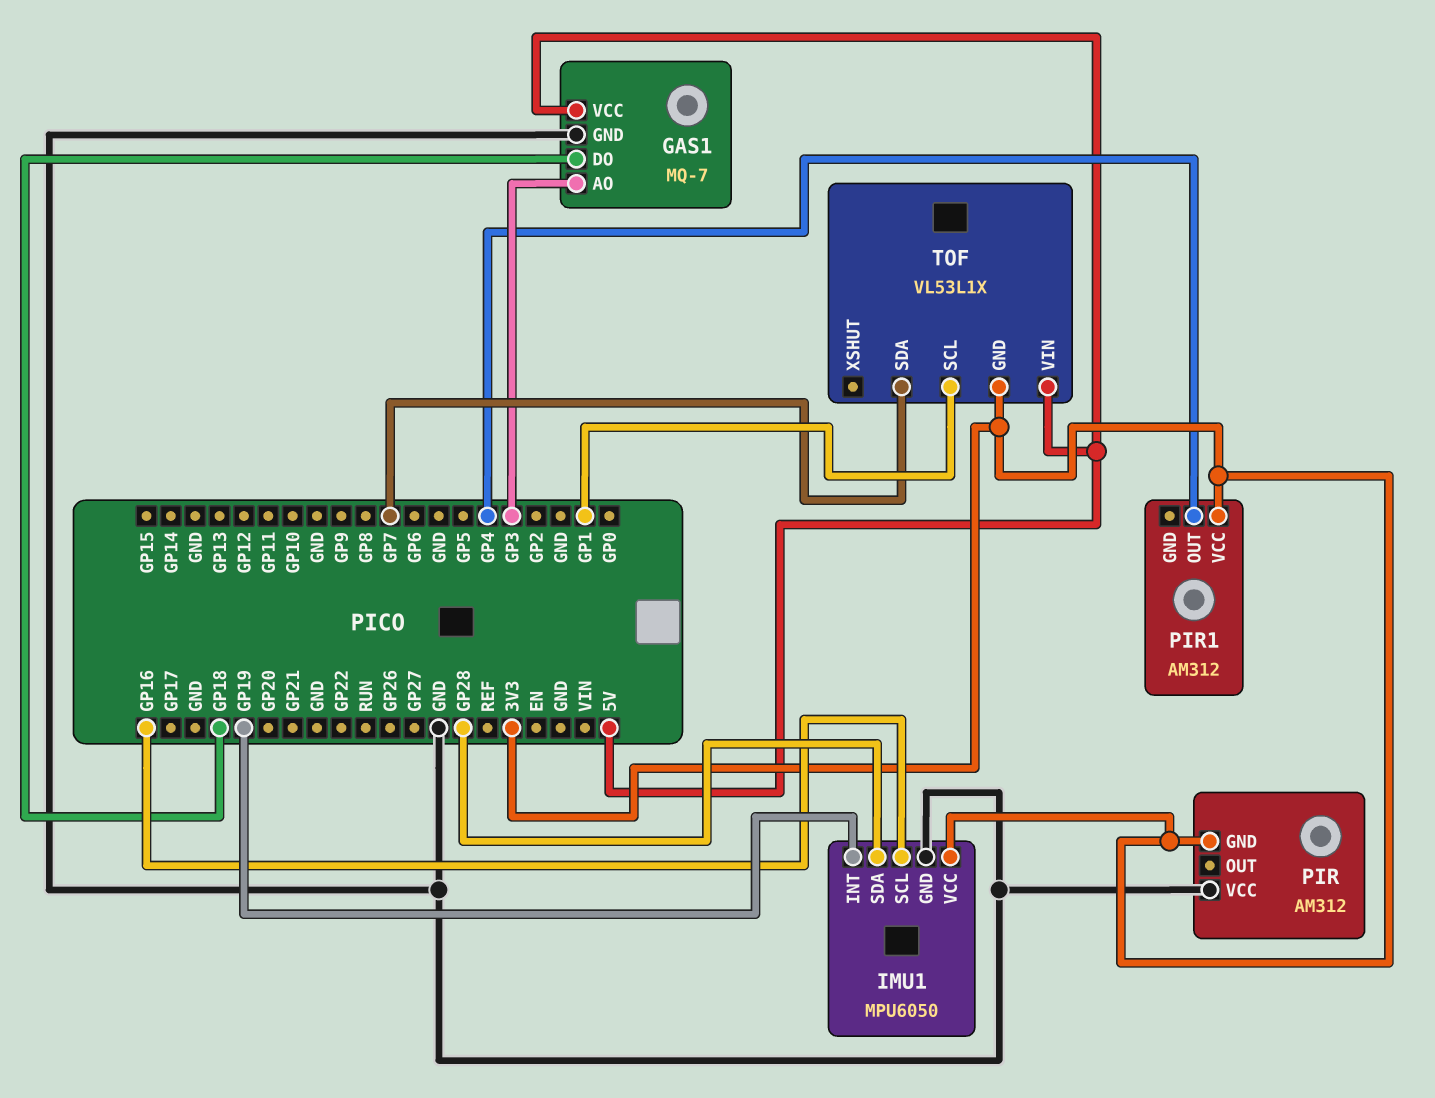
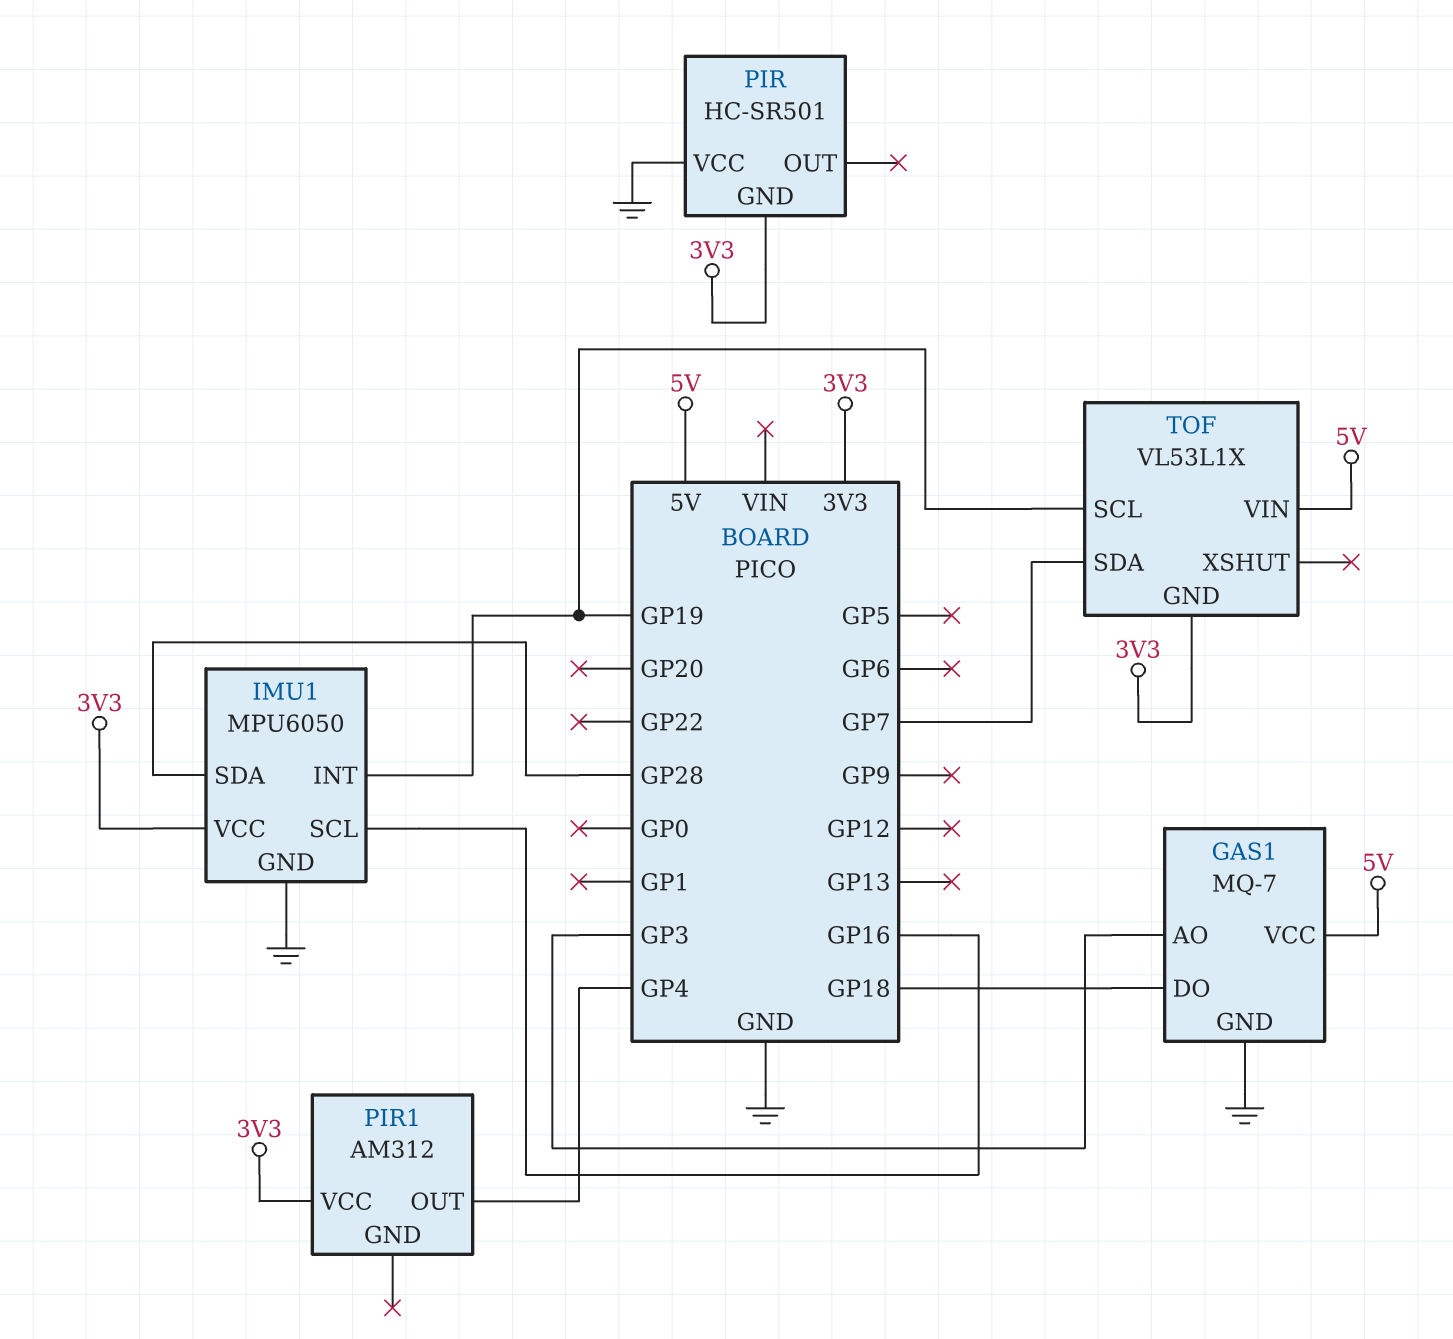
PIR: AM312 -> HC-SR501
TOF pin SCL: GP1 -> GP19

